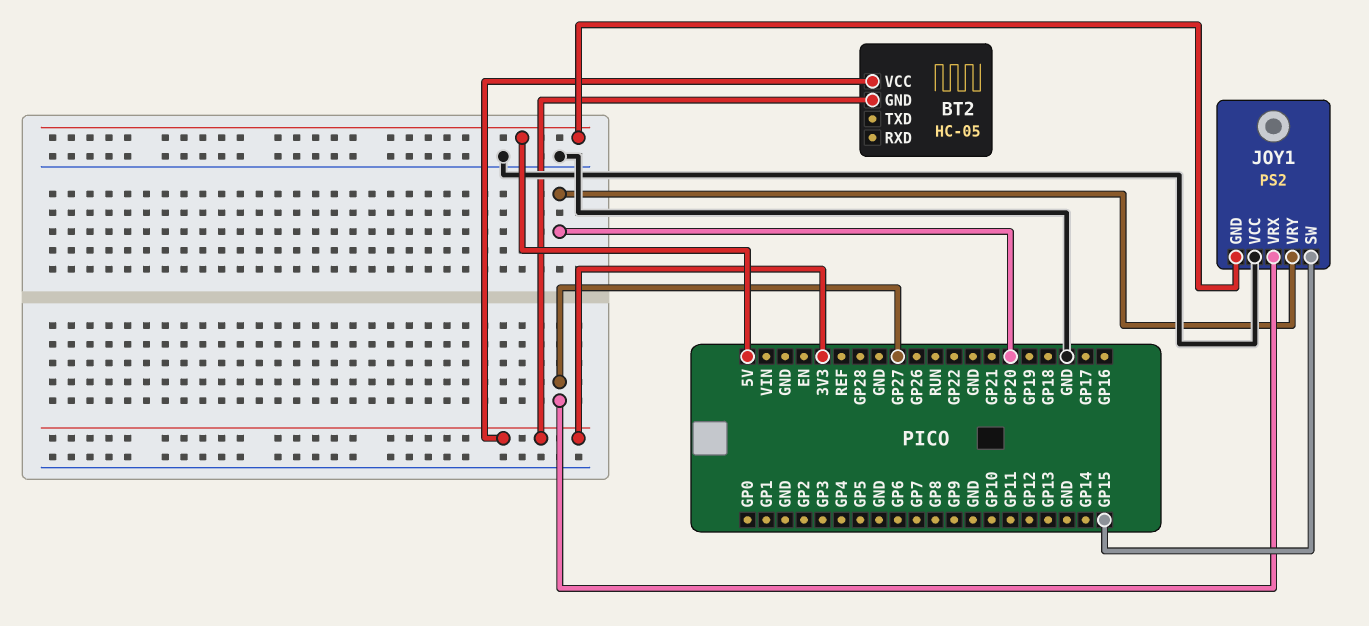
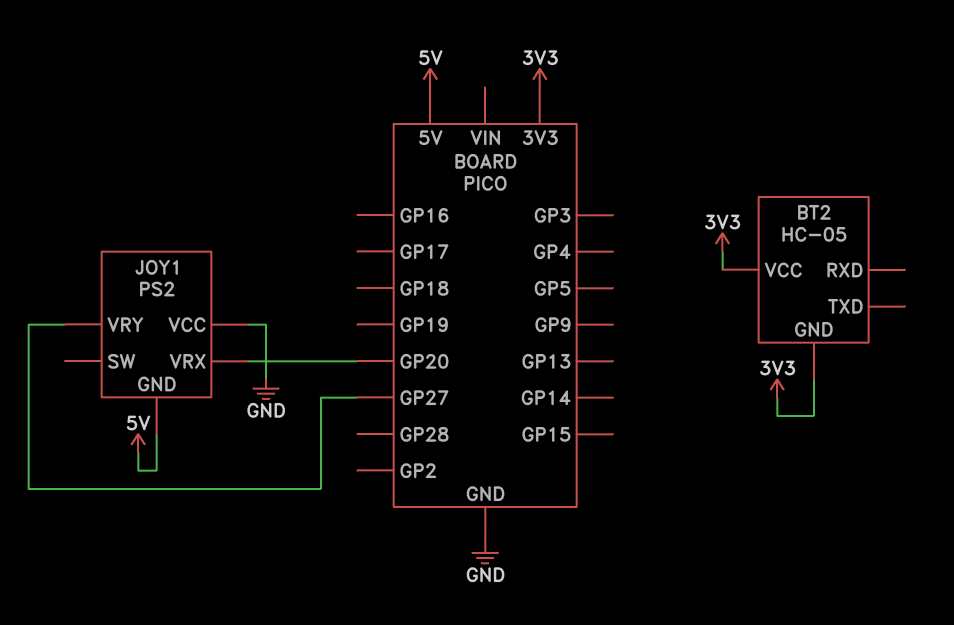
JOY1 pin SW: GP15 -> none
JOY1 pin VRX: GP27 -> GP20
JOY1 pin VRY: GP20 -> GP27

